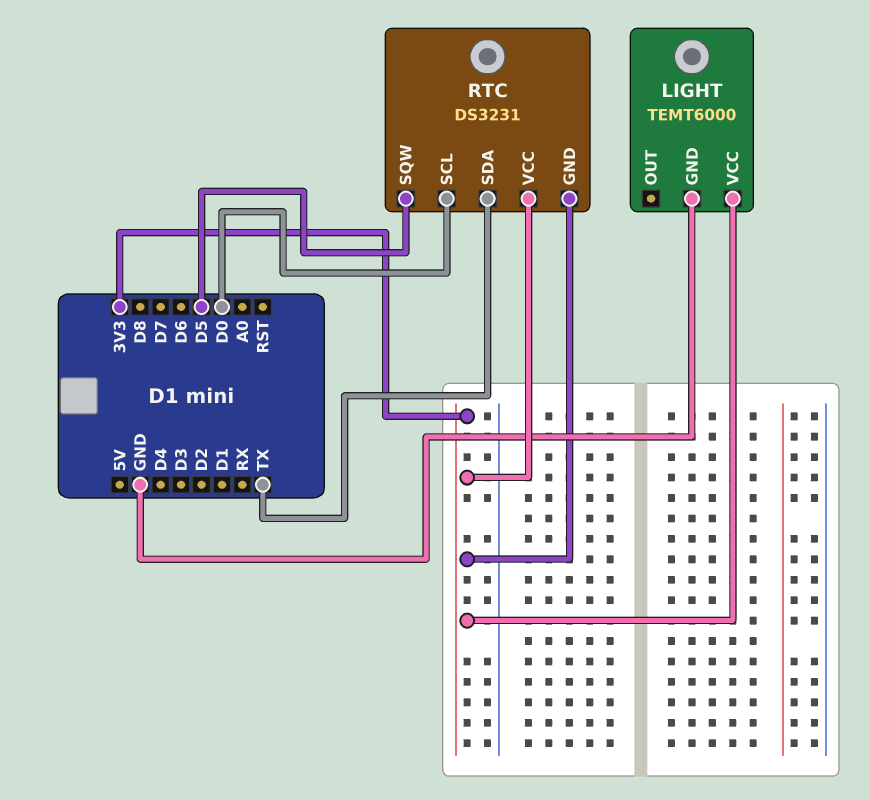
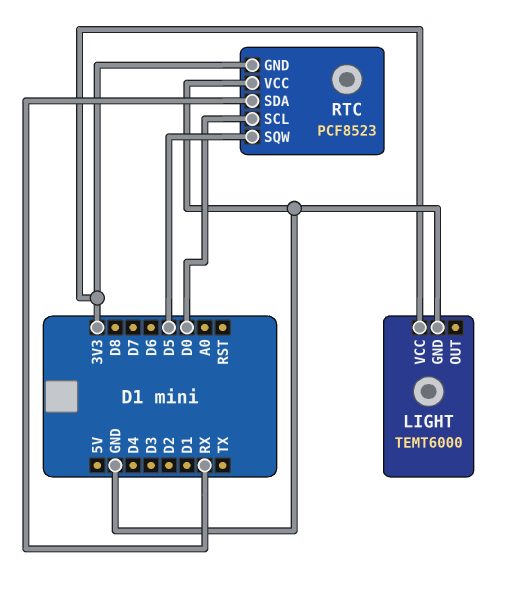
RTC: DS3231 -> PCF8523
RTC pin SDA: TX -> RX
RTC pin VCC: 3V3 -> GND

